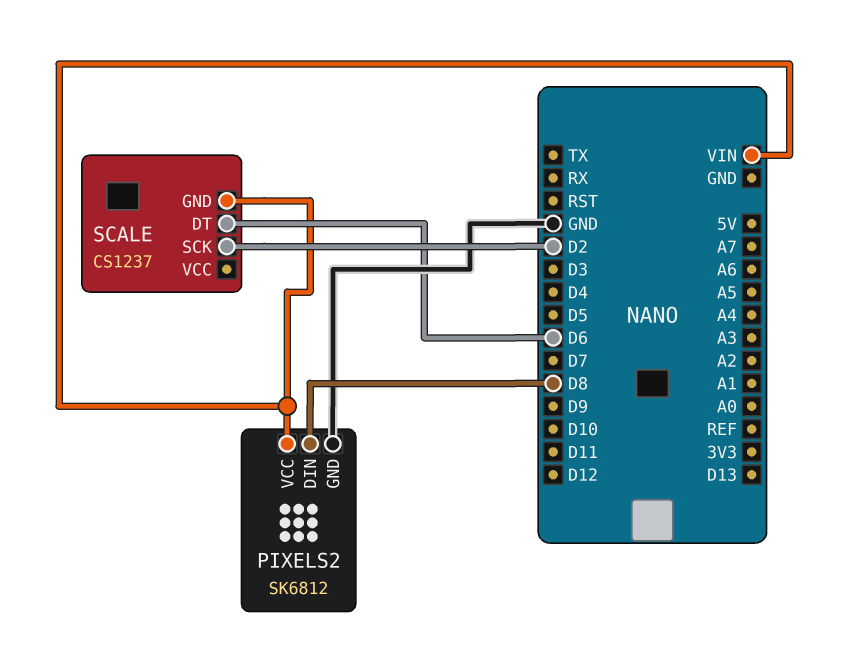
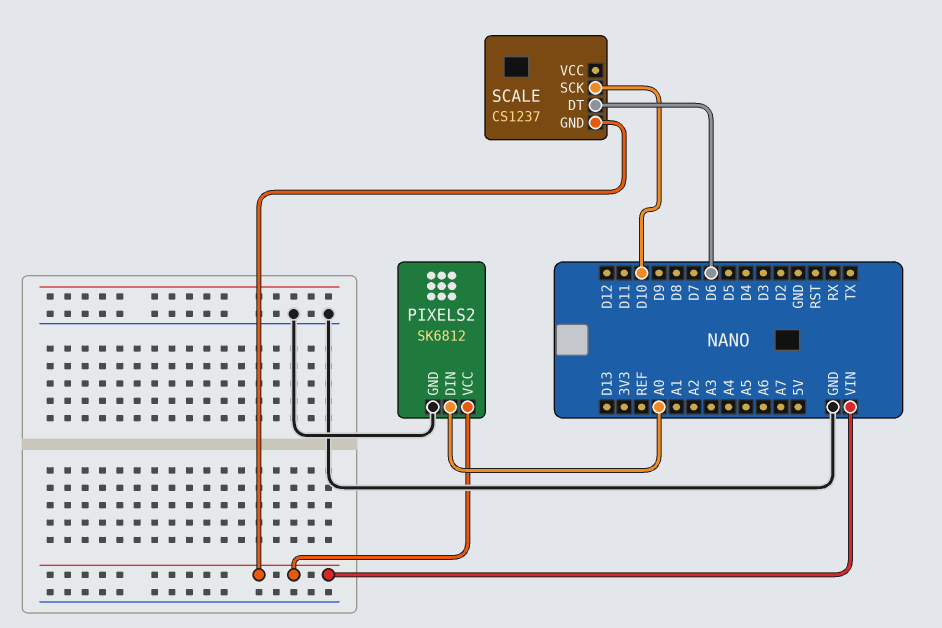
PIXELS2 pin DIN: D8 -> A0
SCALE pin SCK: D2 -> D10

